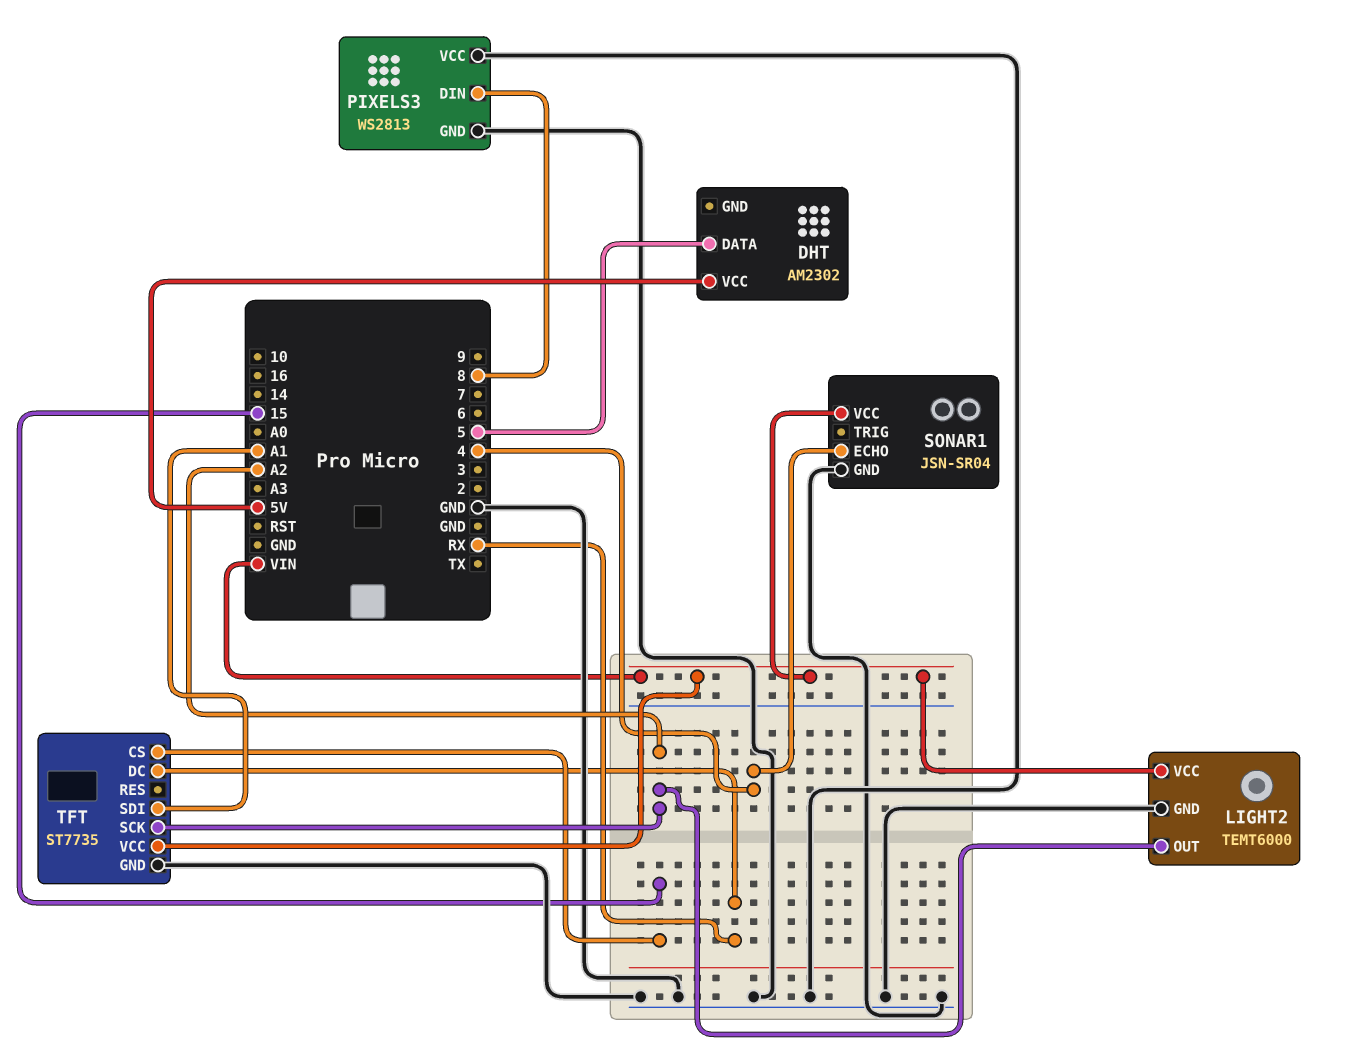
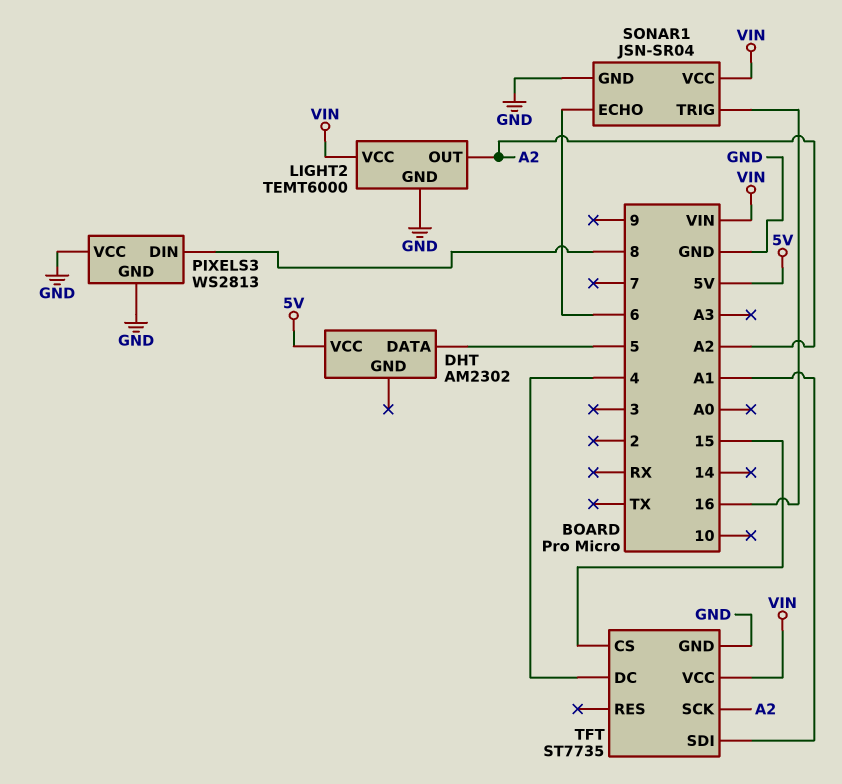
SONAR1 pin ECHO: 4 -> 6
SONAR1 pin TRIG: none -> 16
TFT pin DC: RX -> 4

